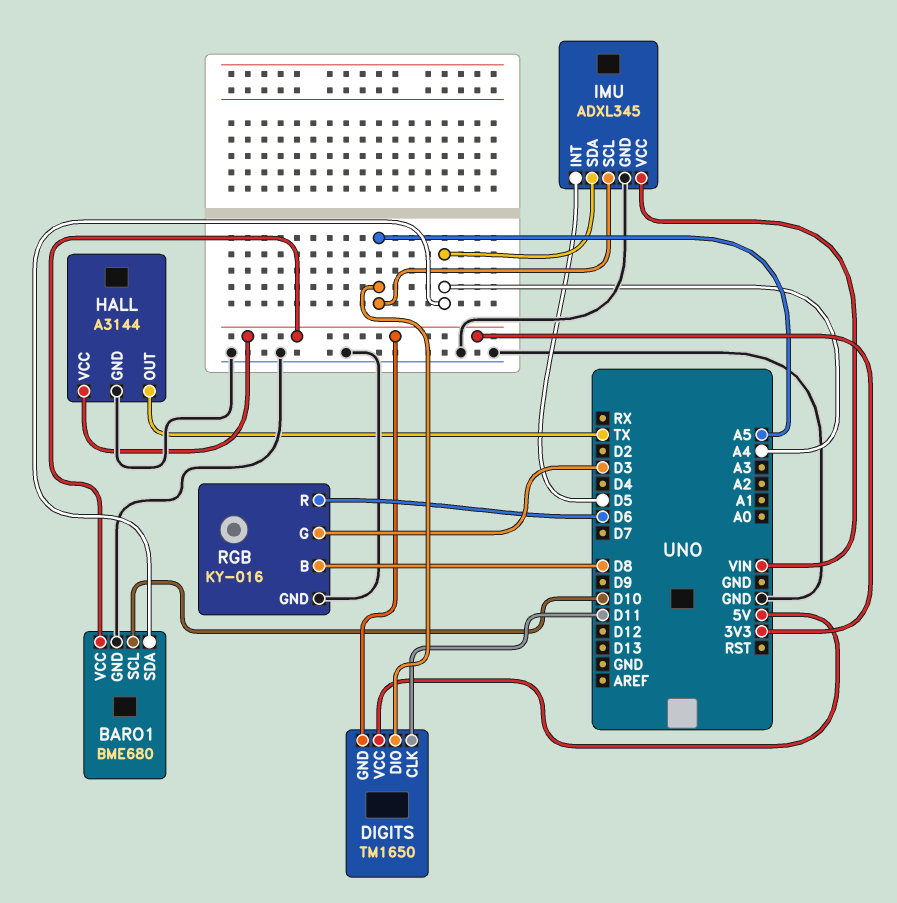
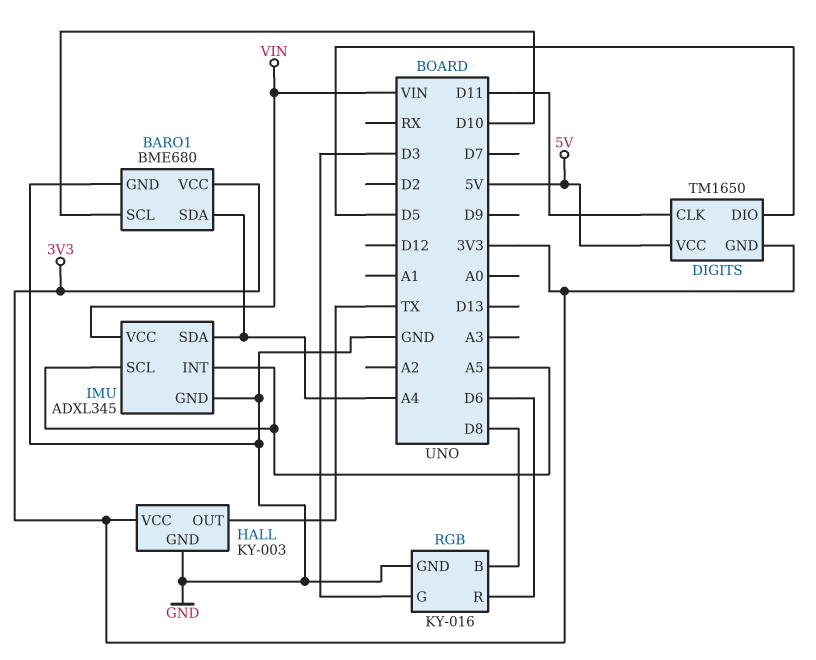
DIGITS pin DIO: A5 -> D5
HALL: A3144 -> KY-003
IMU pin INT: D5 -> A5

